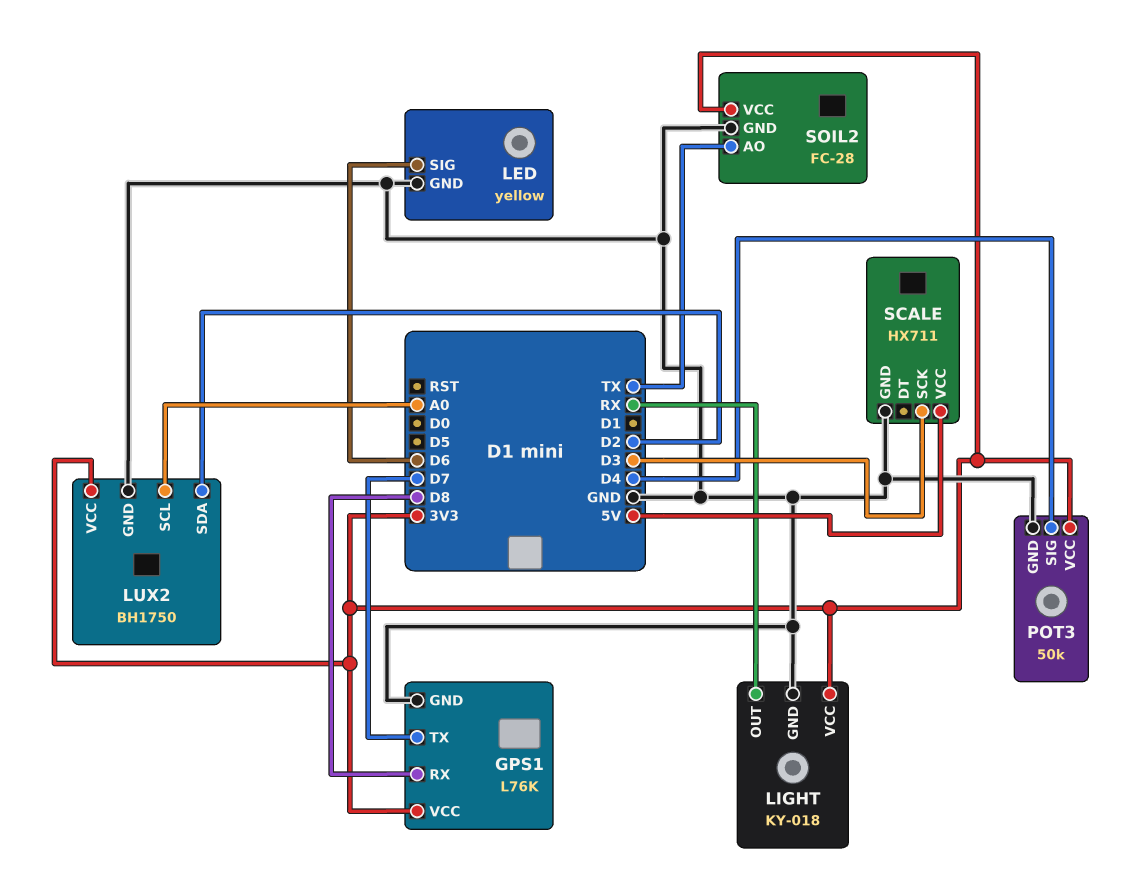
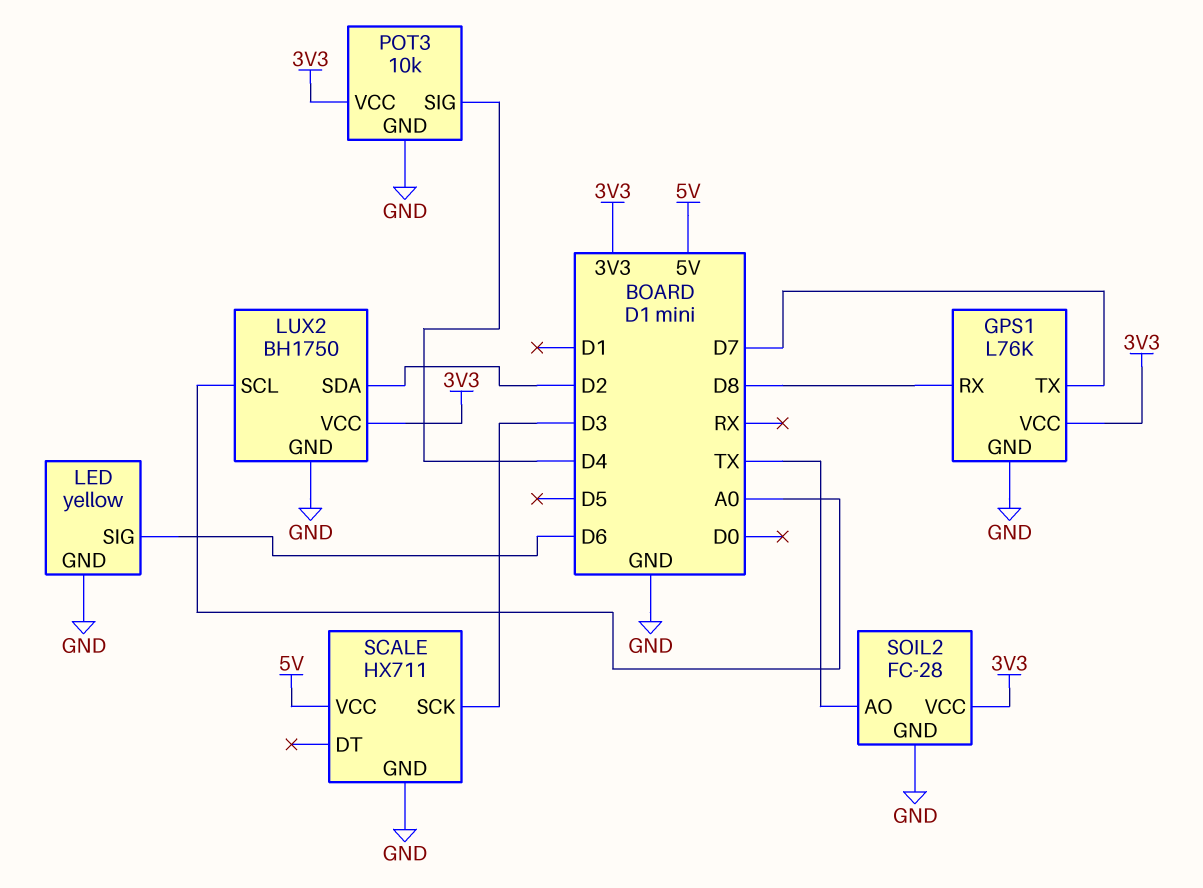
LIGHT: KY-018 -> none
LIGHT pin GND: GND -> none
LIGHT pin OUT: RX -> none
LIGHT pin VCC: 3V3 -> none
POT3: 50k -> 10k

